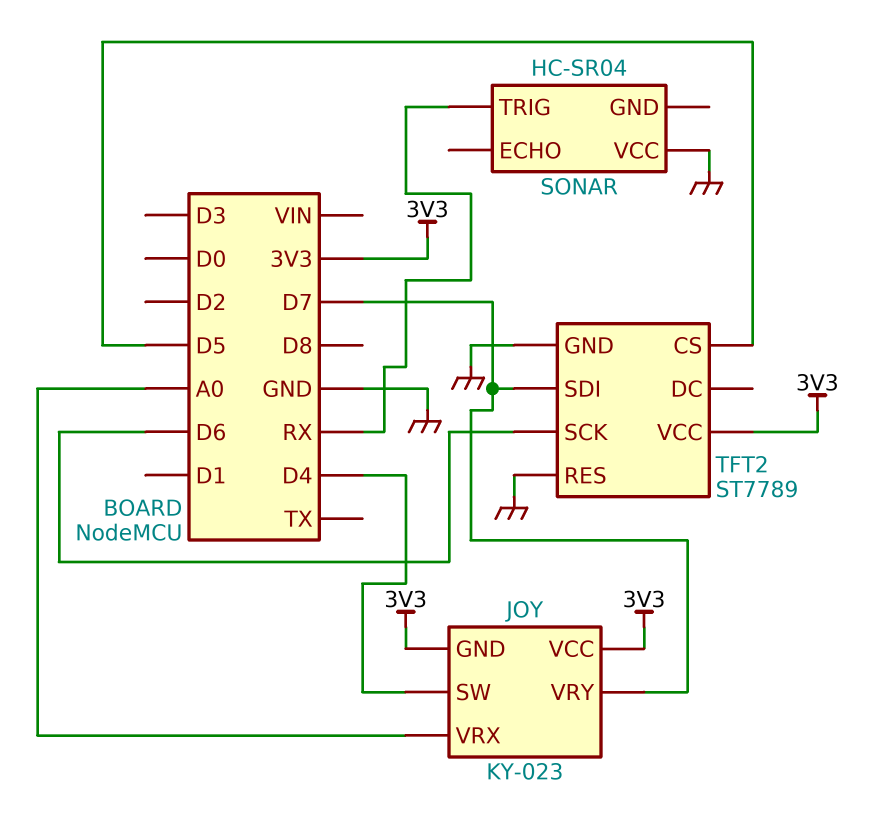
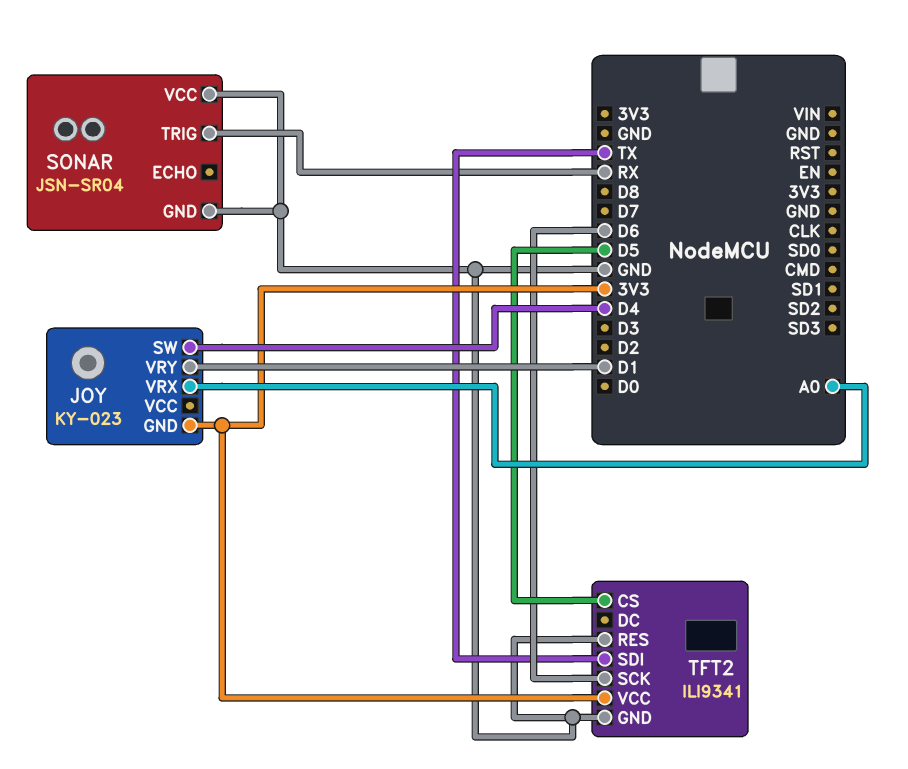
JOY pin VCC: 3V3 -> none
JOY pin VRY: D7 -> D1
SONAR: HC-SR04 -> JSN-SR04
SONAR pin GND: none -> GND
TFT2: ST7789 -> ILI9341
TFT2 pin SDI: D7 -> TX

